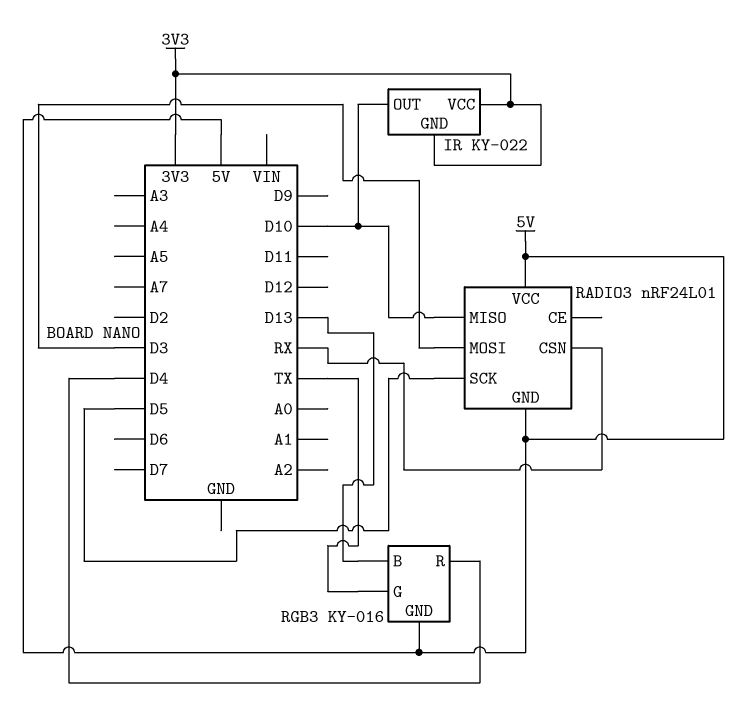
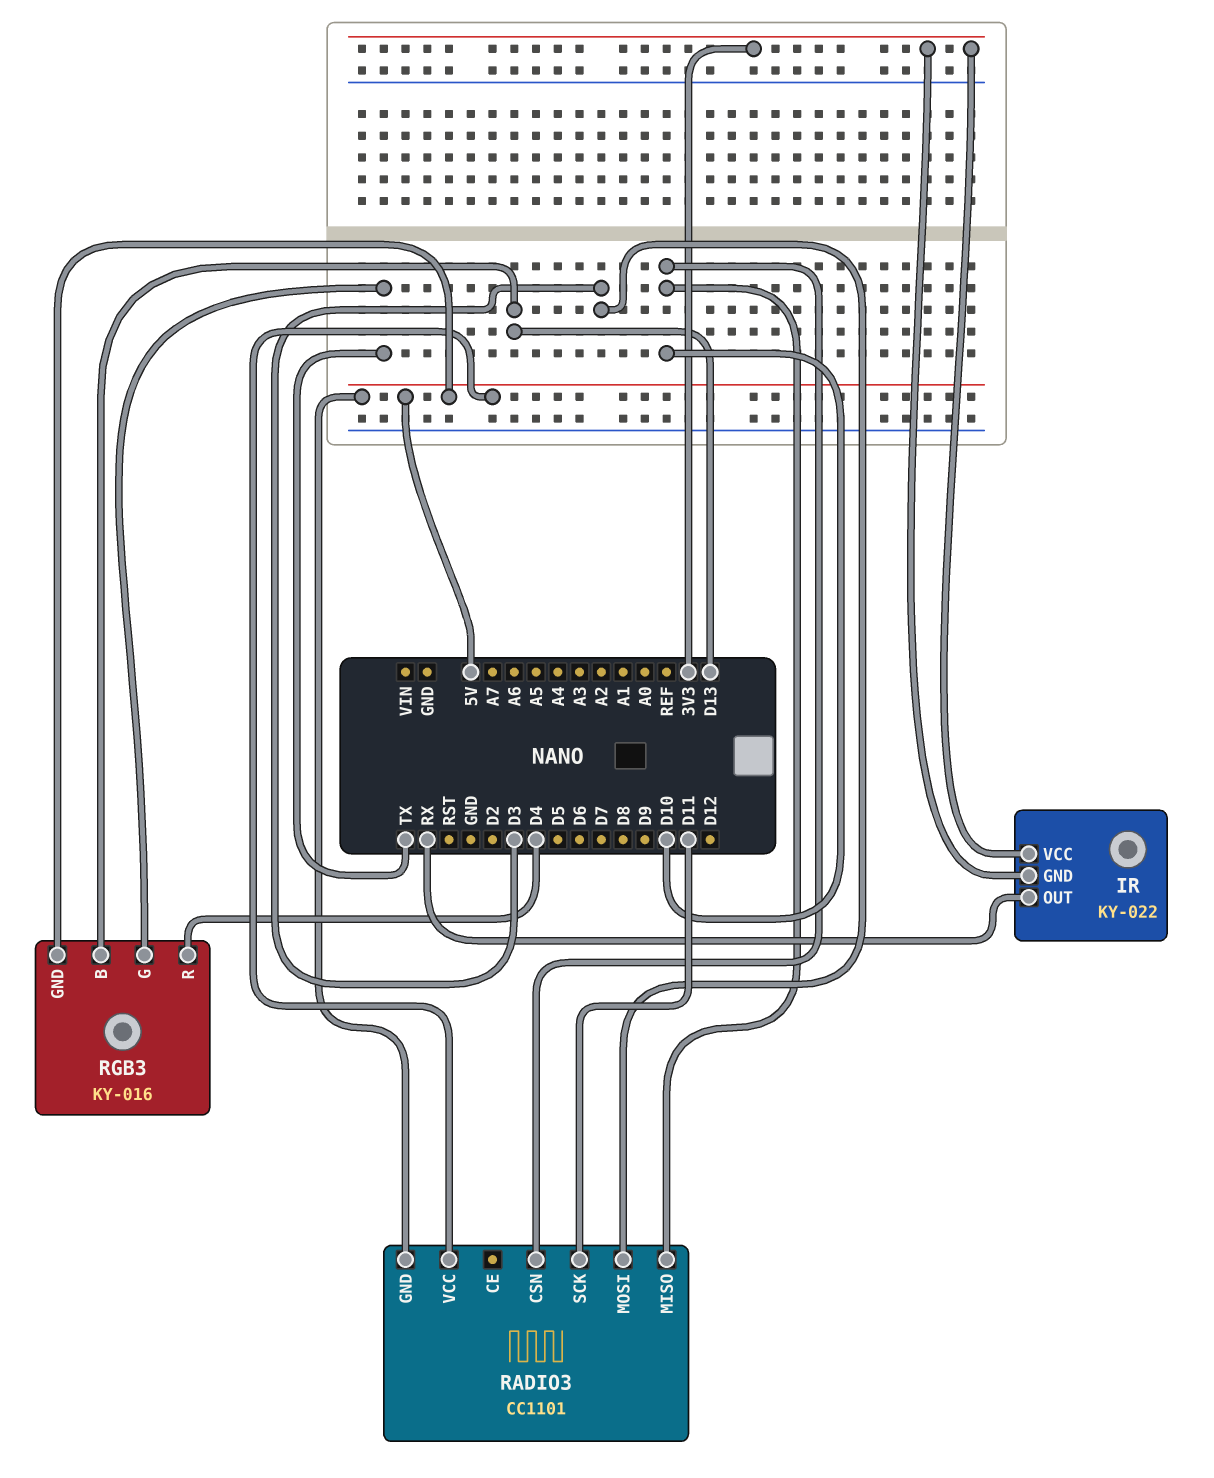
IR pin OUT: D10 -> RX
RADIO3: nRF24L01 -> CC1101
RADIO3 pin CSN: RX -> D10
RADIO3 pin SCK: D5 -> D11

